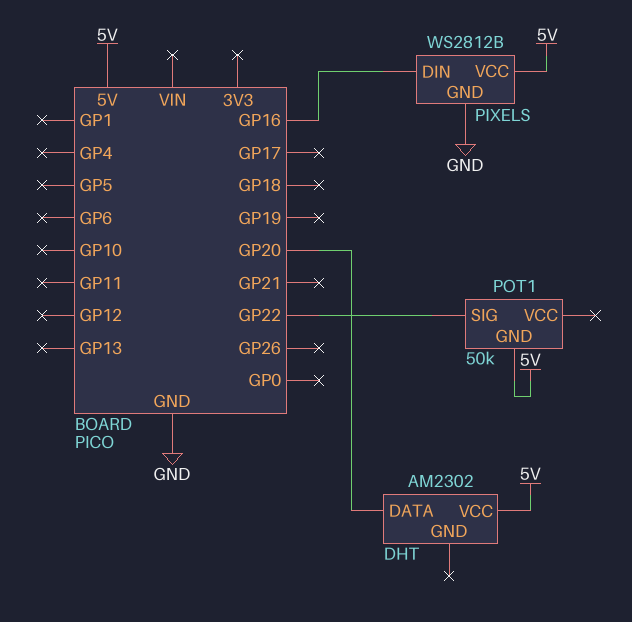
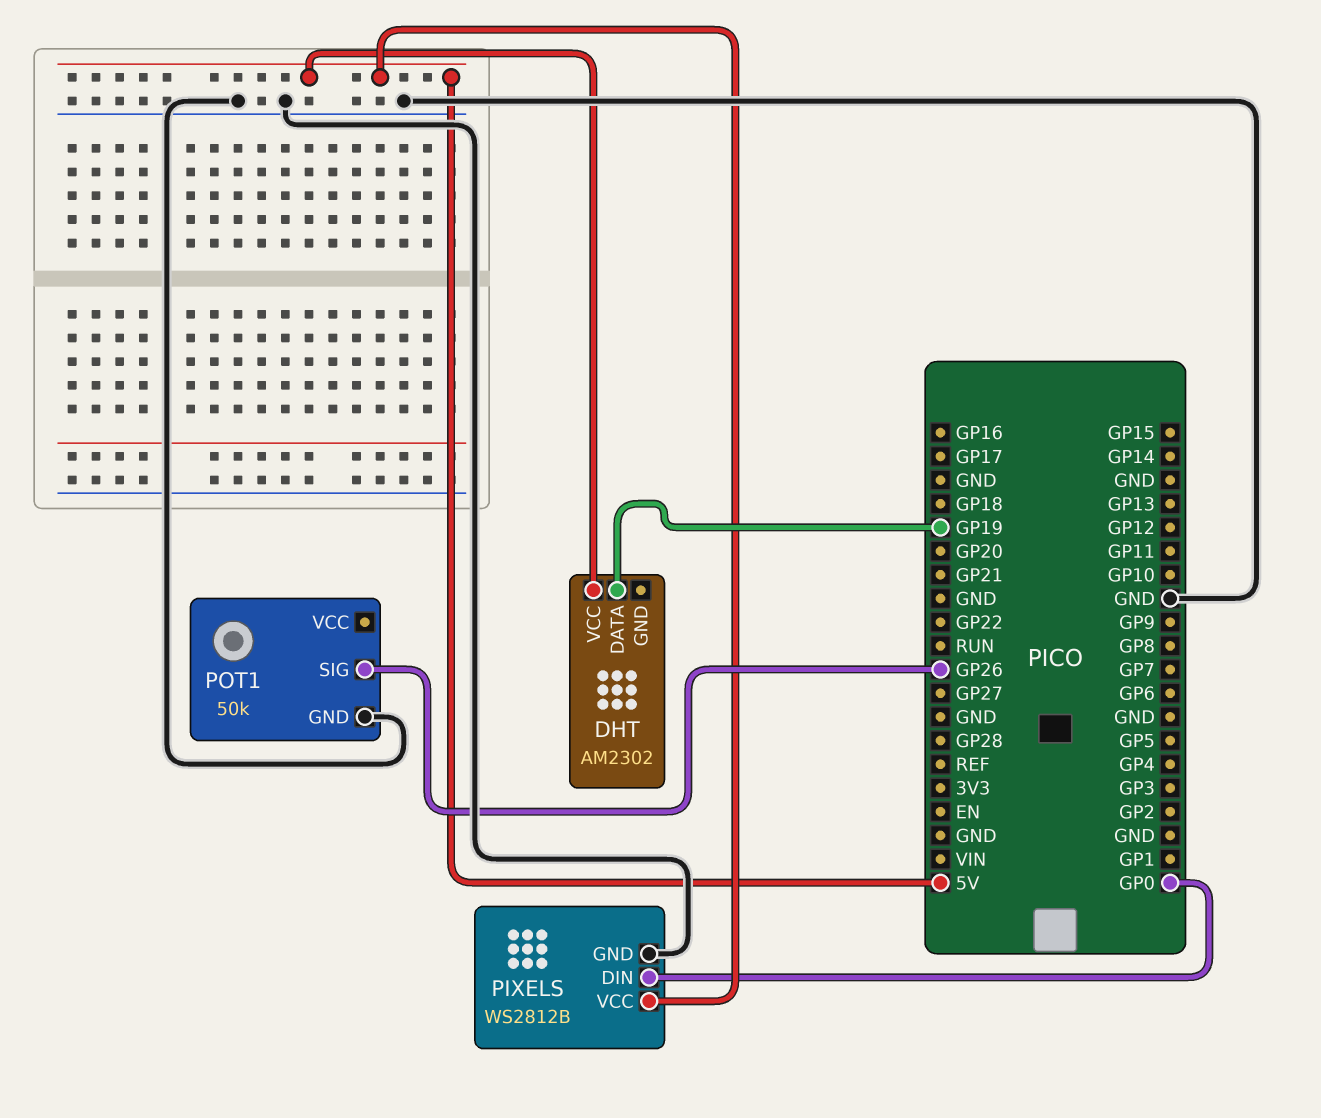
DHT pin DATA: GP20 -> GP19
PIXELS pin DIN: GP16 -> GP0
POT1 pin GND: 5V -> GND
POT1 pin SIG: GP22 -> GP26

